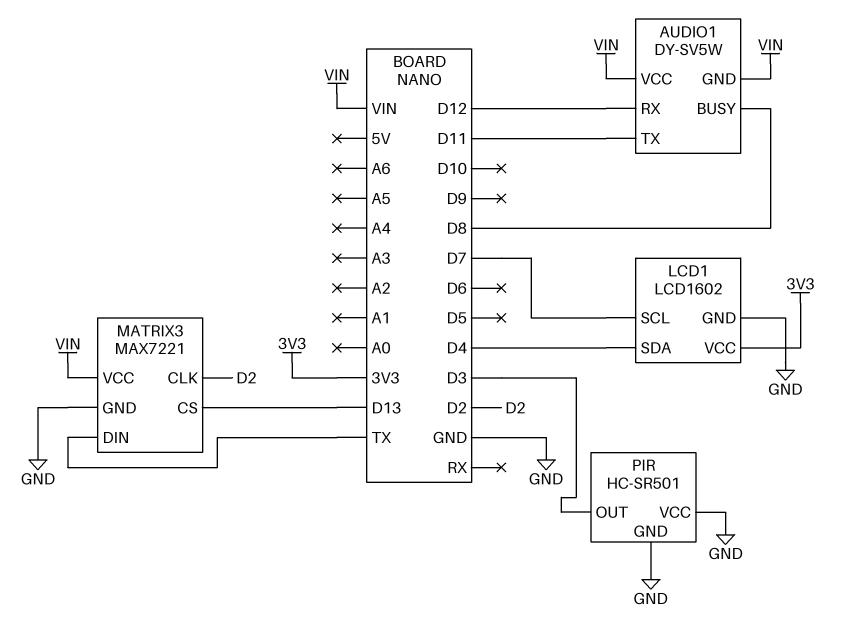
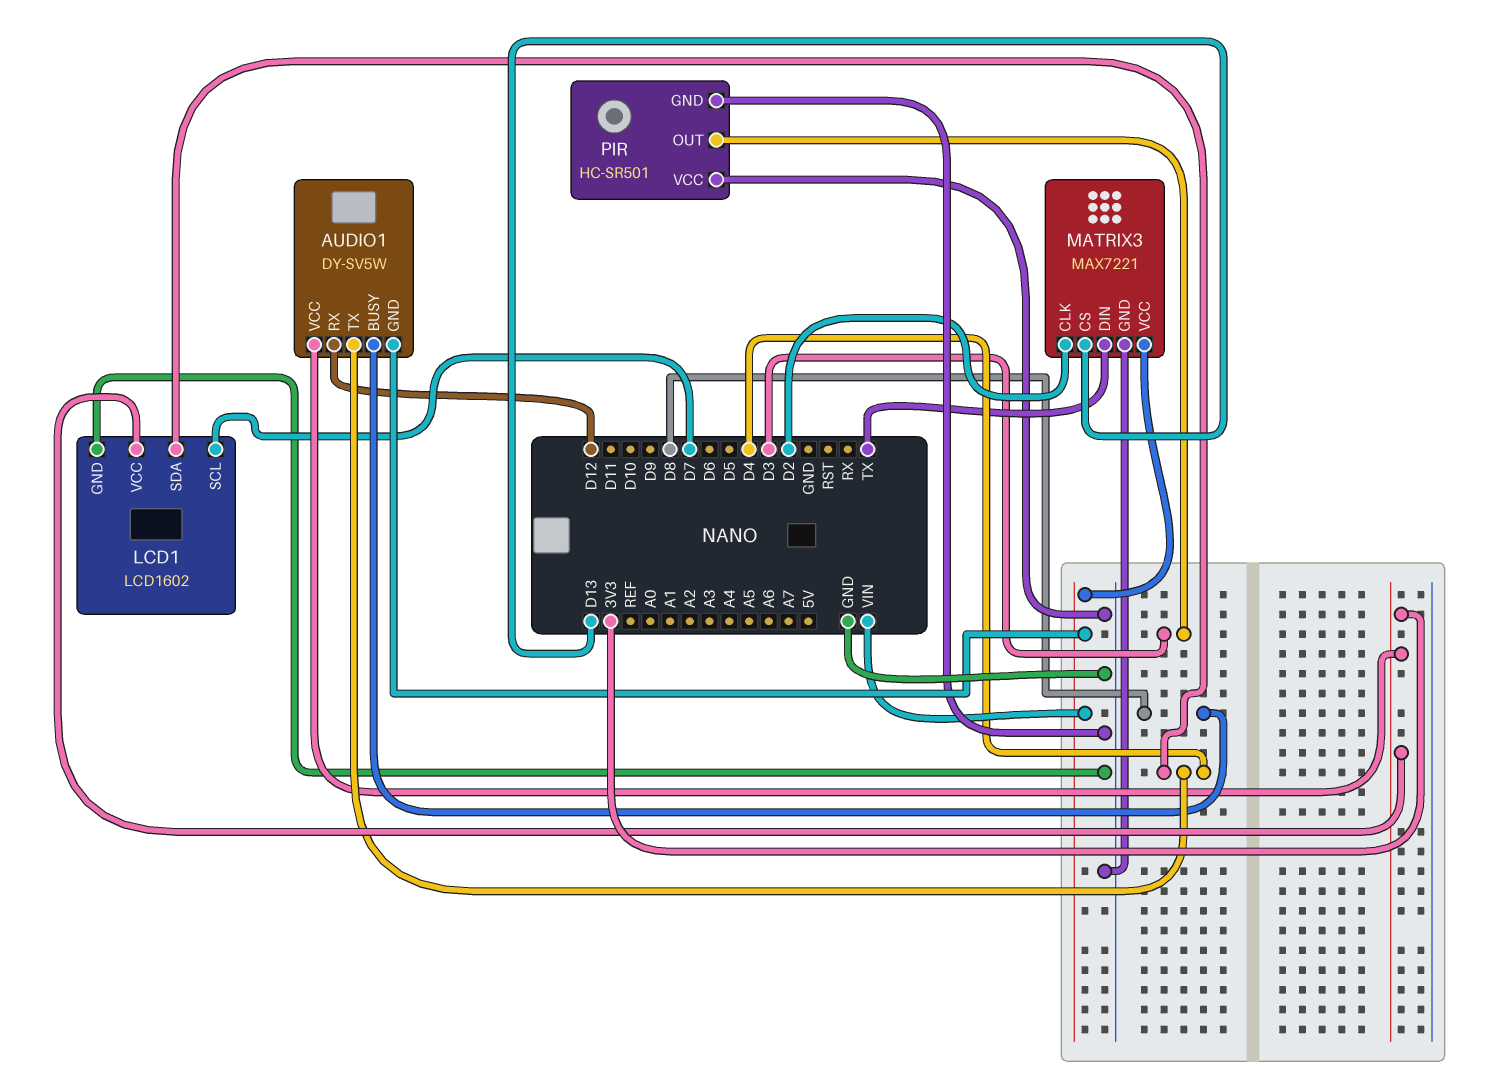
AUDIO1 pin TX: D11 -> D4
AUDIO1 pin VCC: VIN -> 3V3

